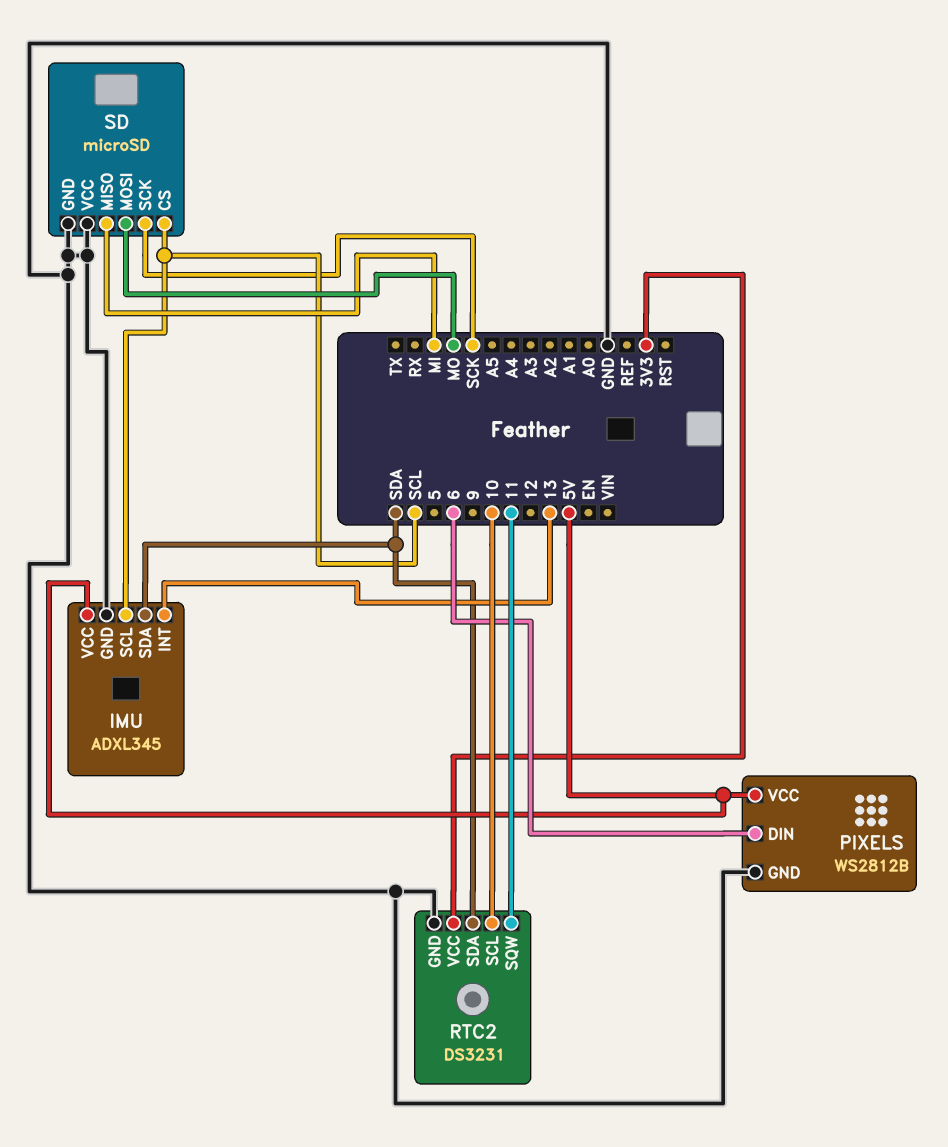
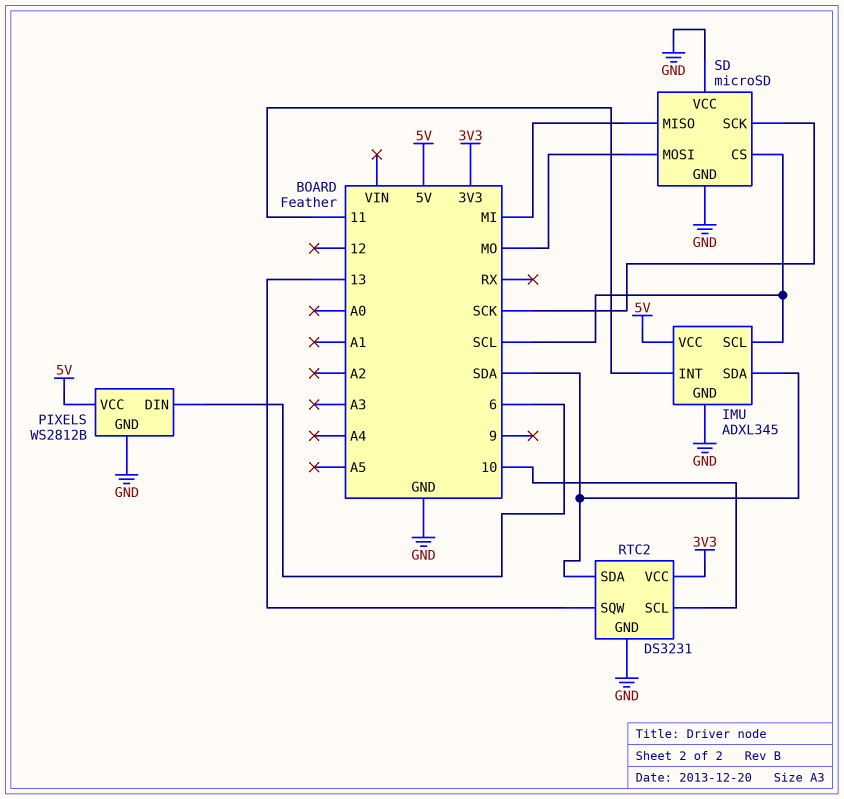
IMU pin INT: 13 -> 11
RTC2 pin SQW: 11 -> 13

